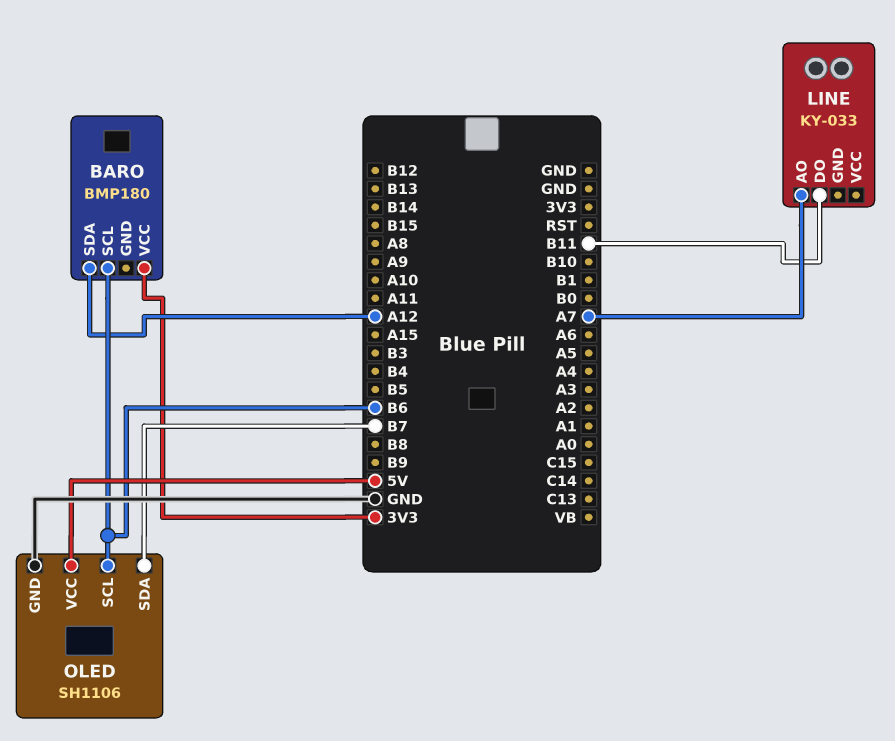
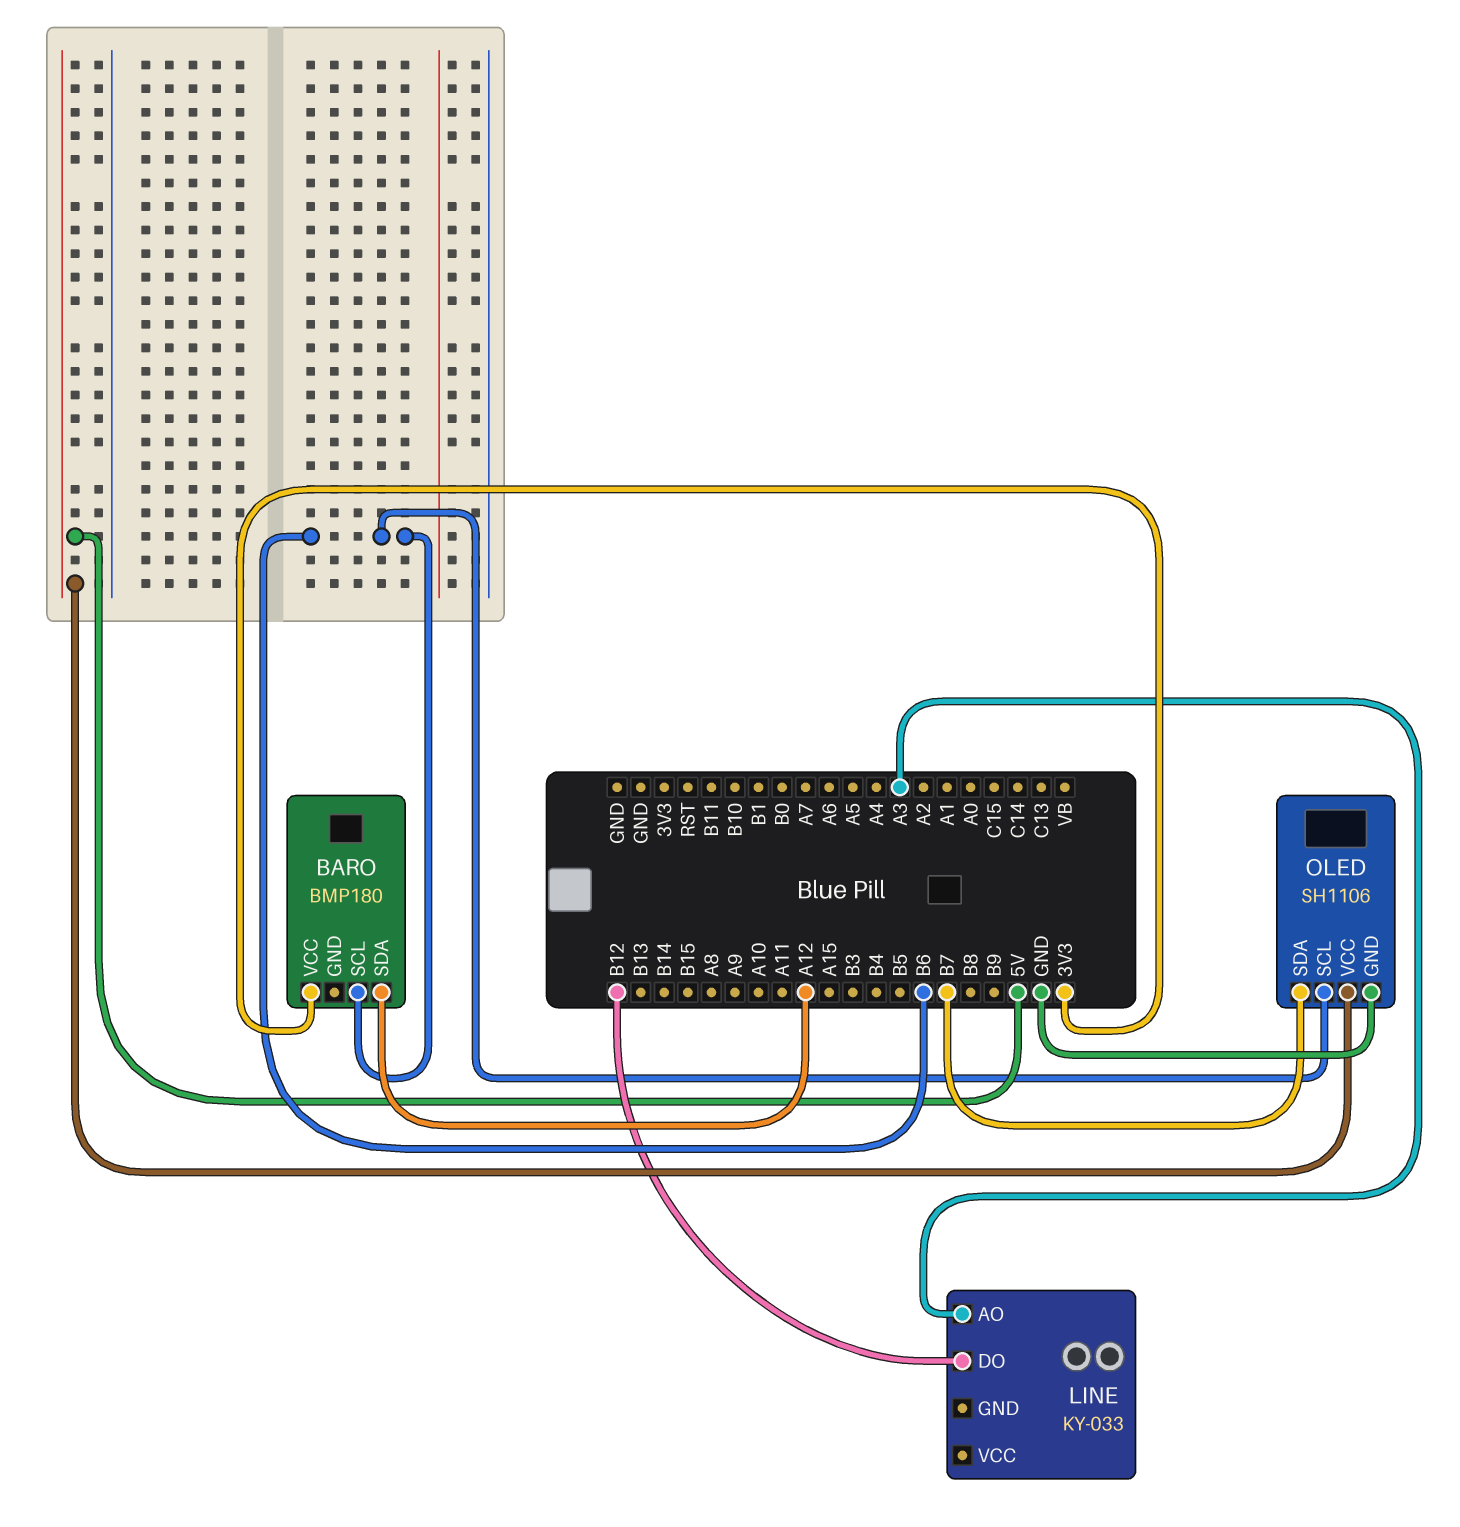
LINE pin AO: A7 -> A3
LINE pin DO: B11 -> B12

